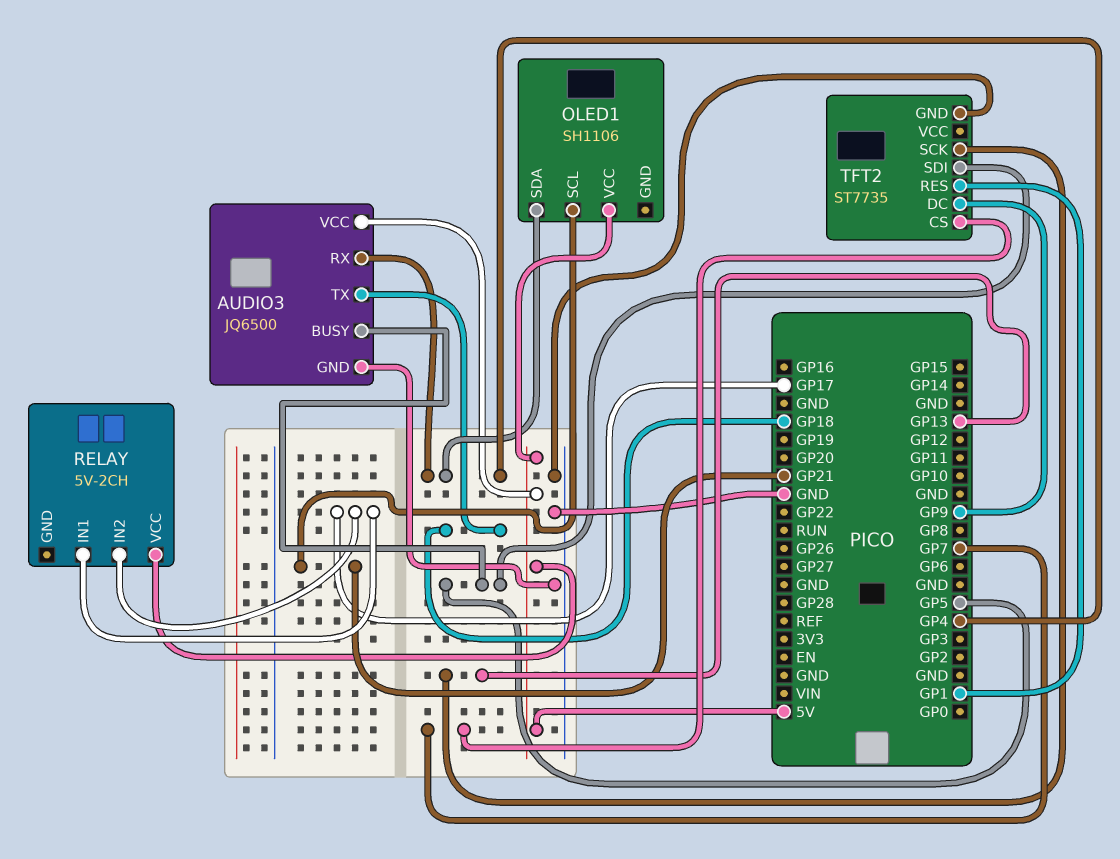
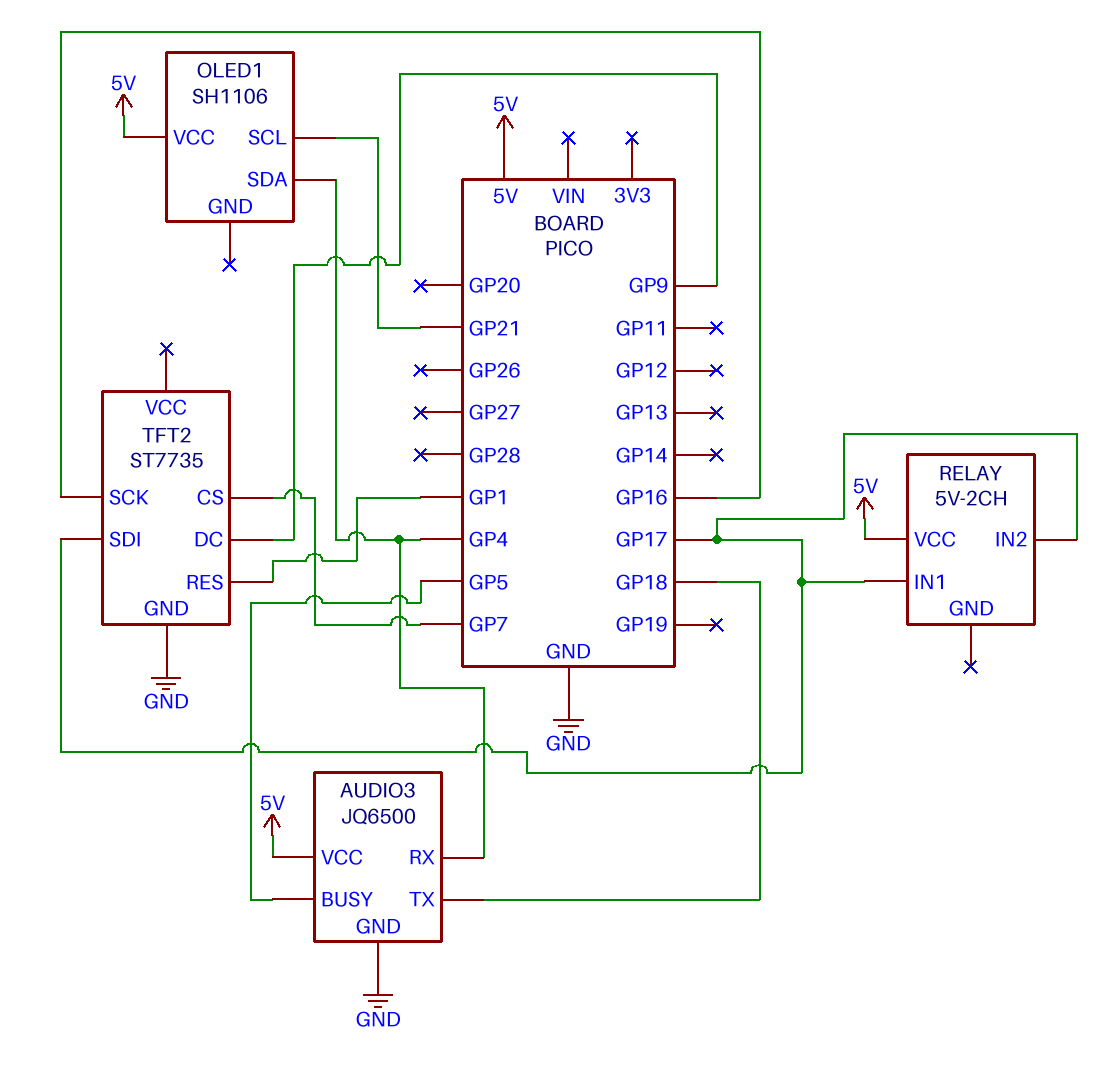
TFT2 pin SCK: GP13 -> GP16
TFT2 pin SDI: GP5 -> GP17

